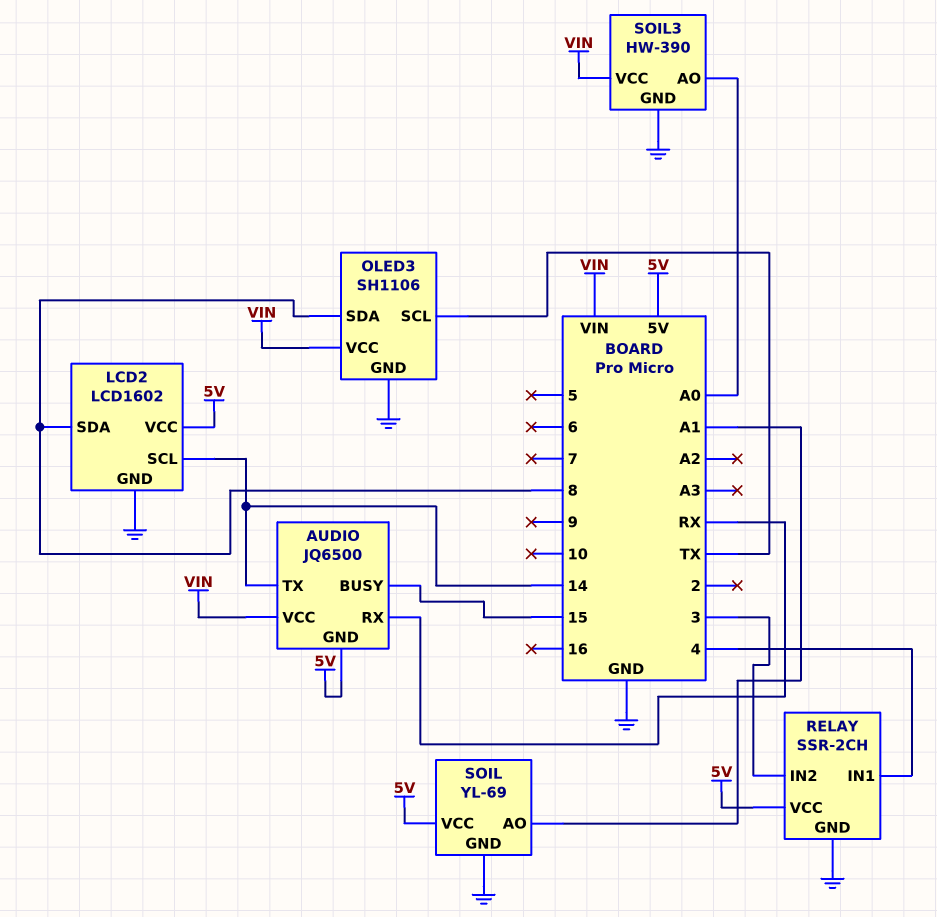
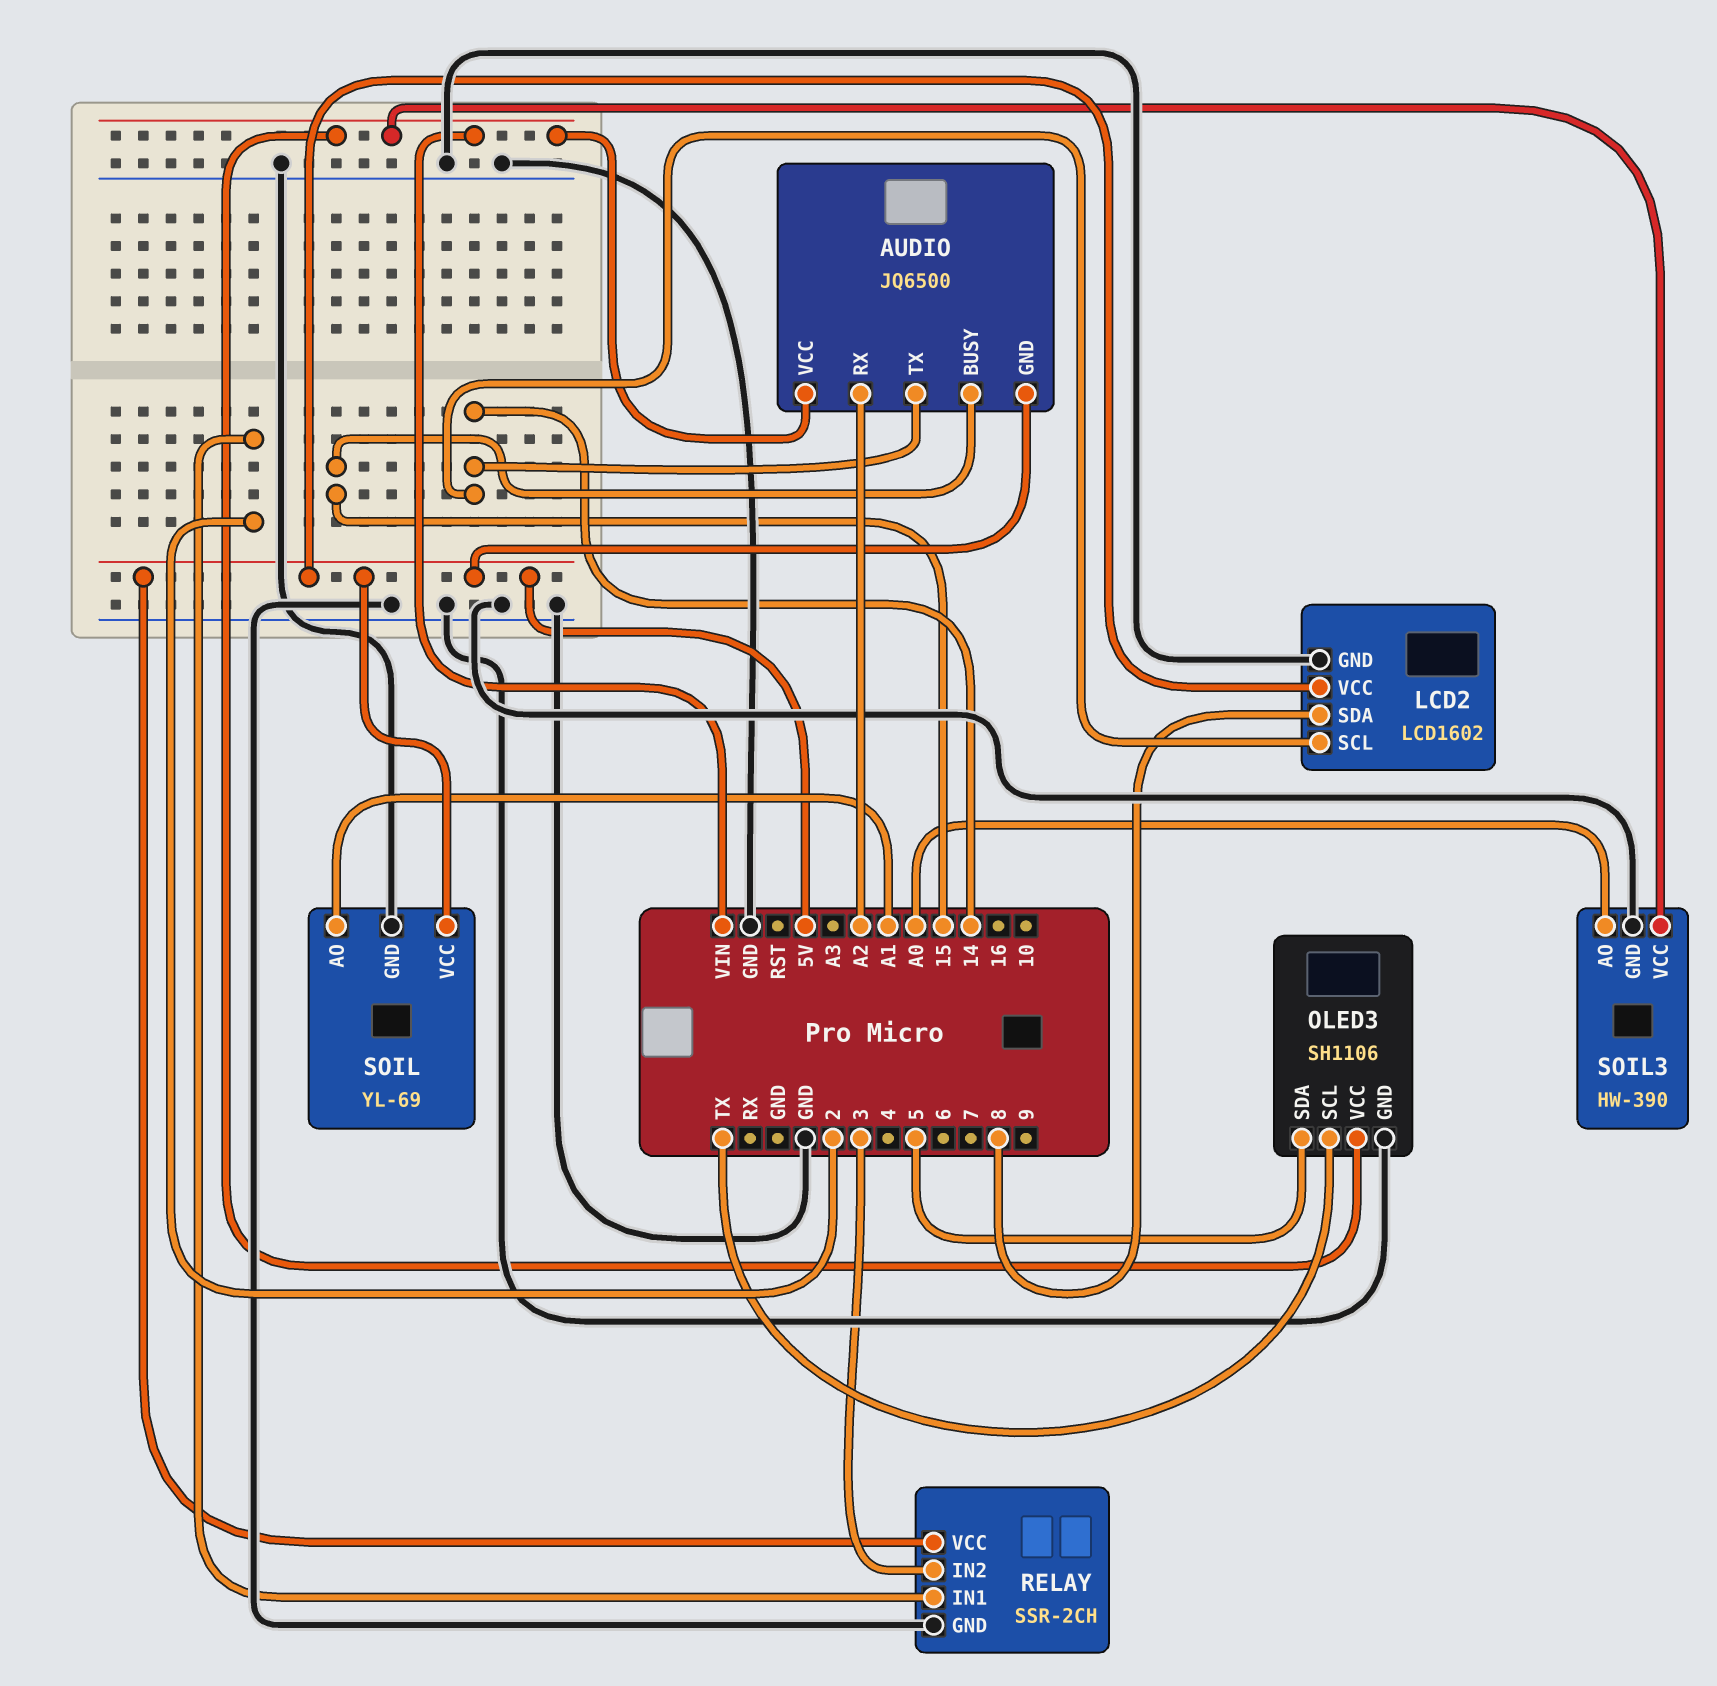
AUDIO pin RX: RX -> A2
OLED3 pin SDA: 8 -> 5
RELAY pin IN1: 4 -> 2

